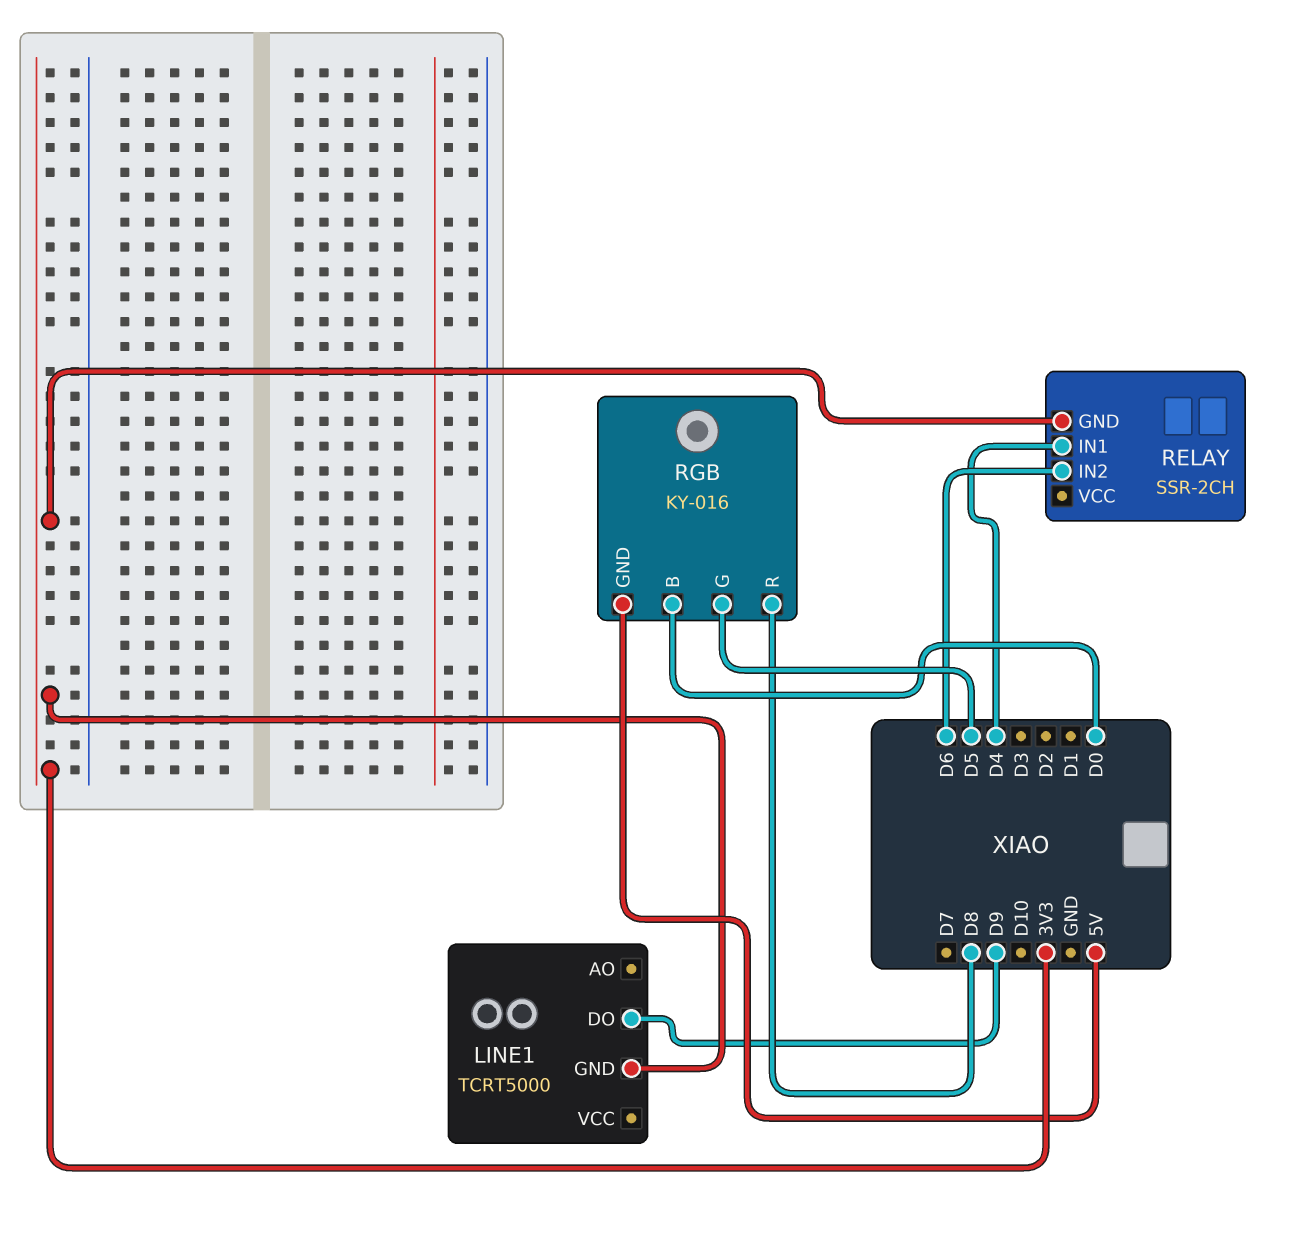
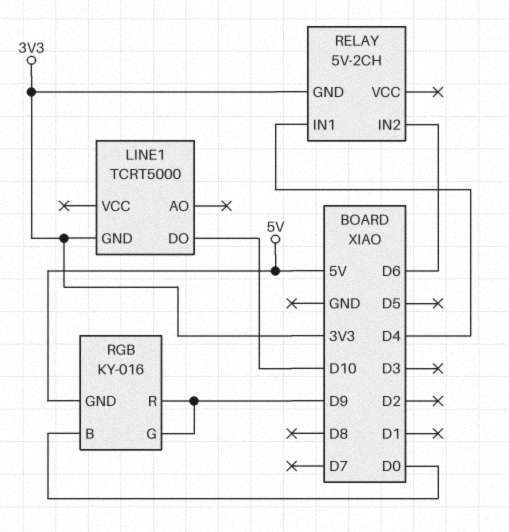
LINE1 pin DO: D9 -> D10
RELAY: SSR-2CH -> 5V-2CH
RGB pin G: D5 -> D9
RGB pin R: D8 -> D9

